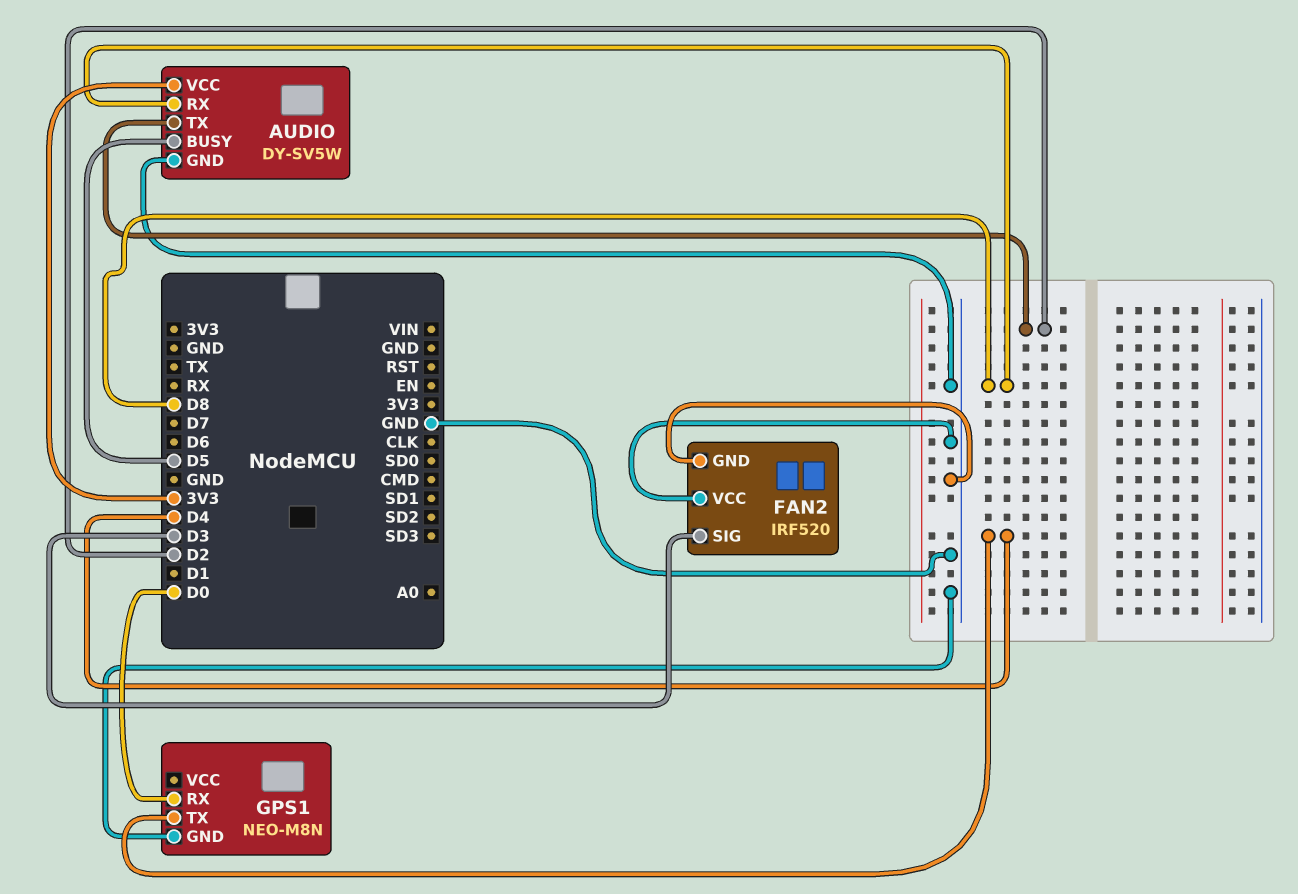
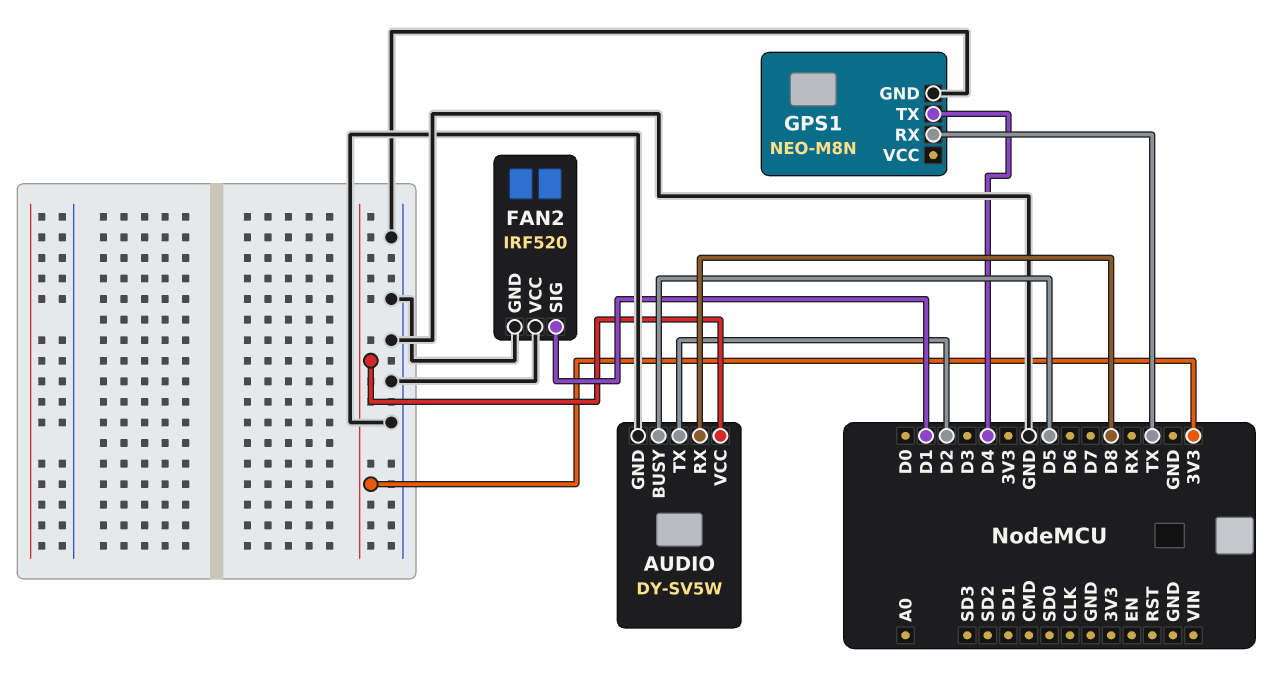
FAN2 pin SIG: D3 -> D1
GPS1 pin RX: D0 -> TX

